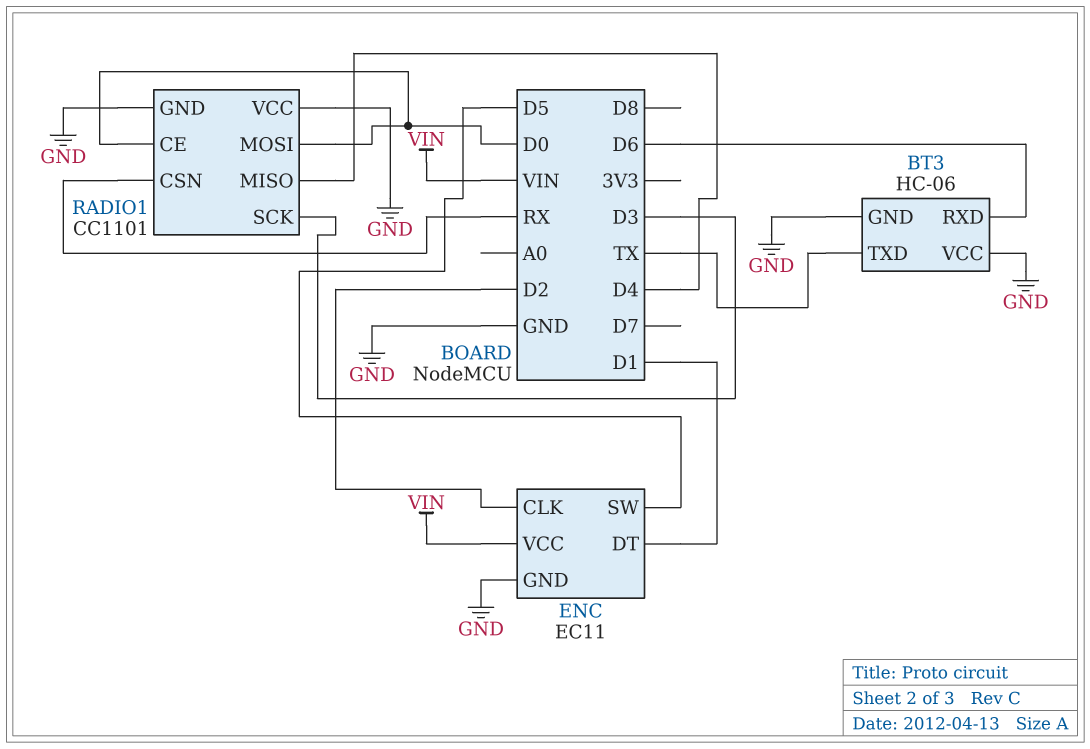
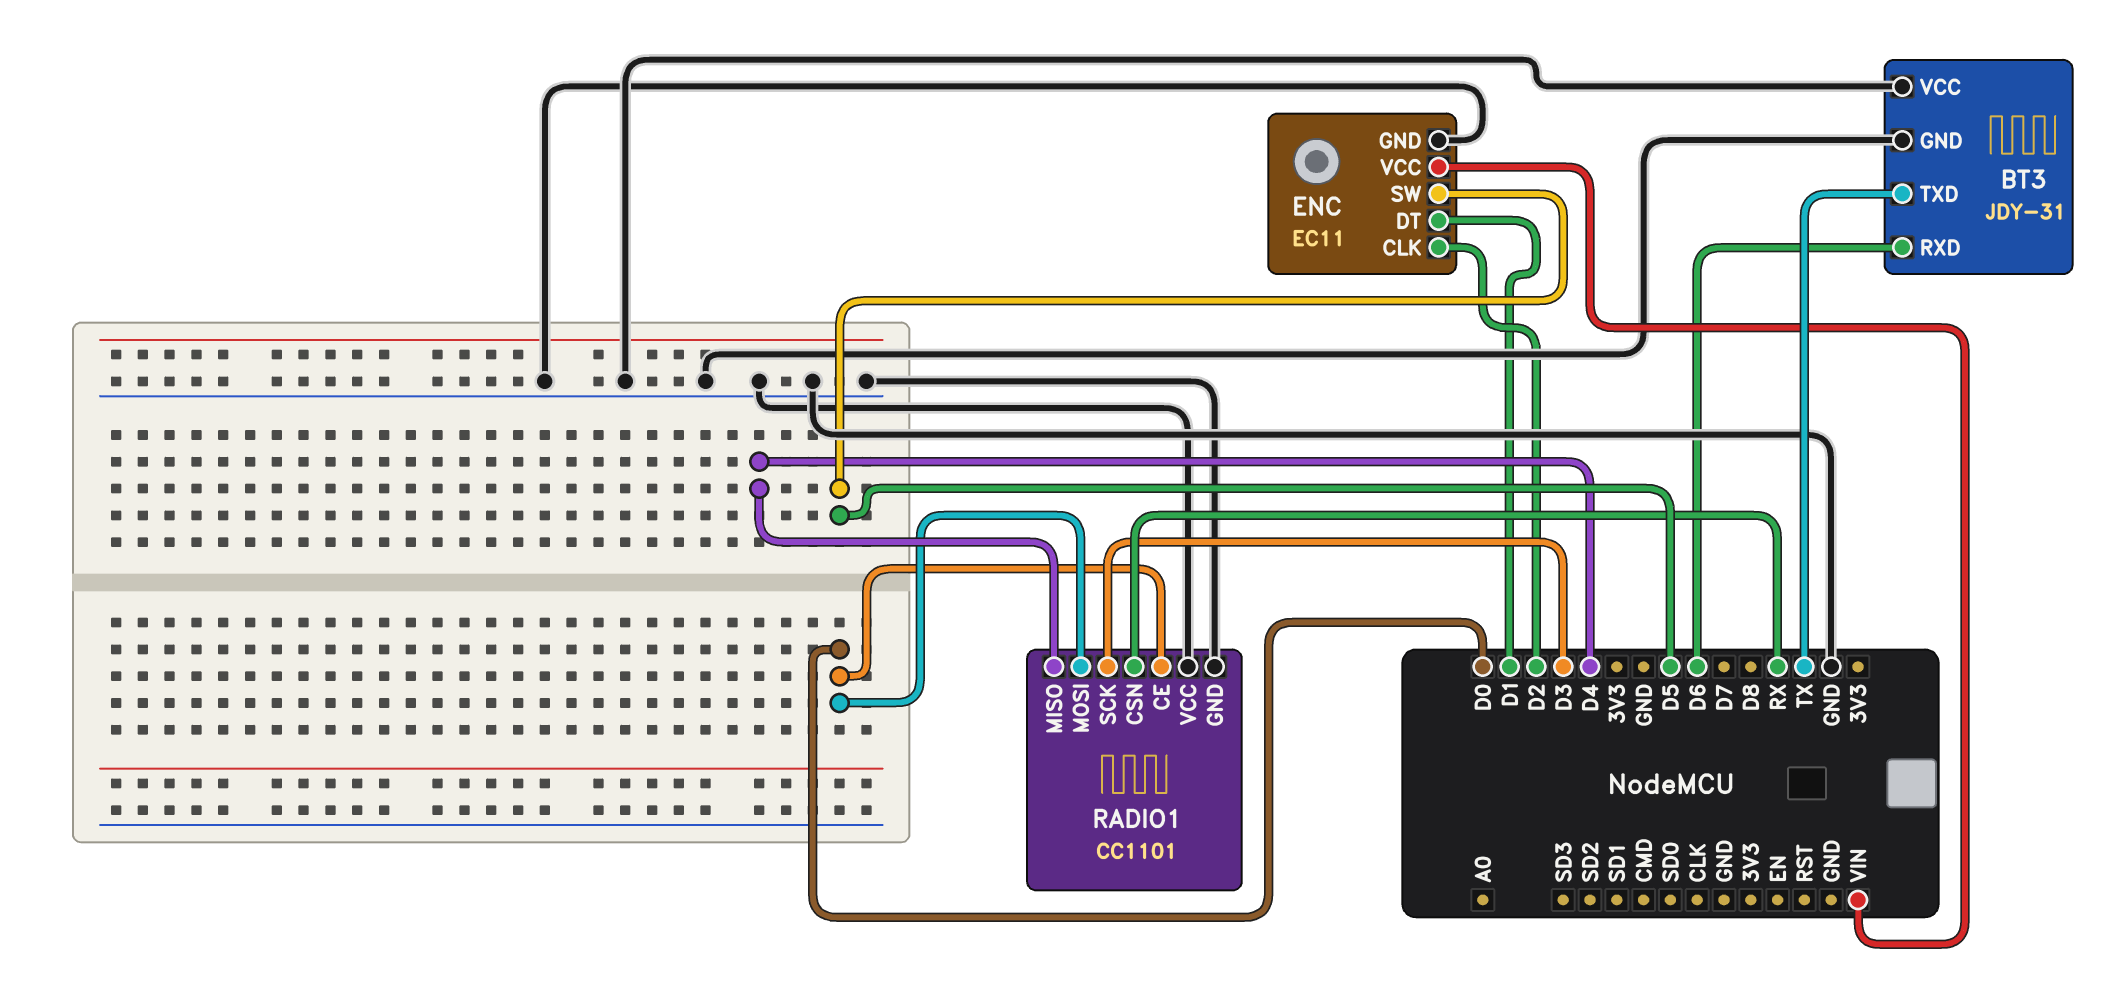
BT3: HC-06 -> JDY-31

